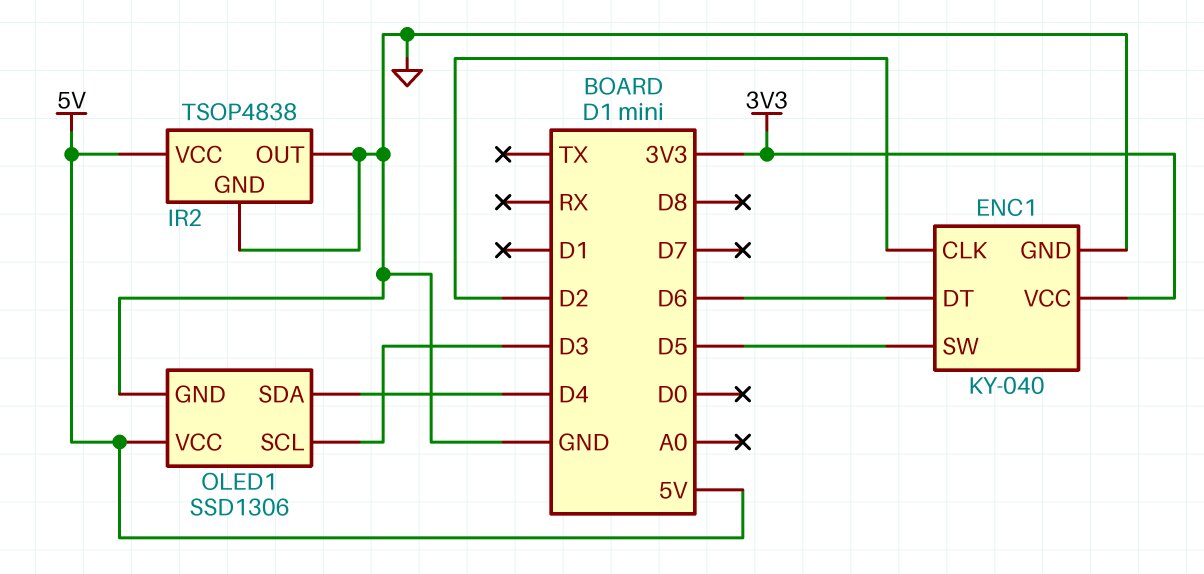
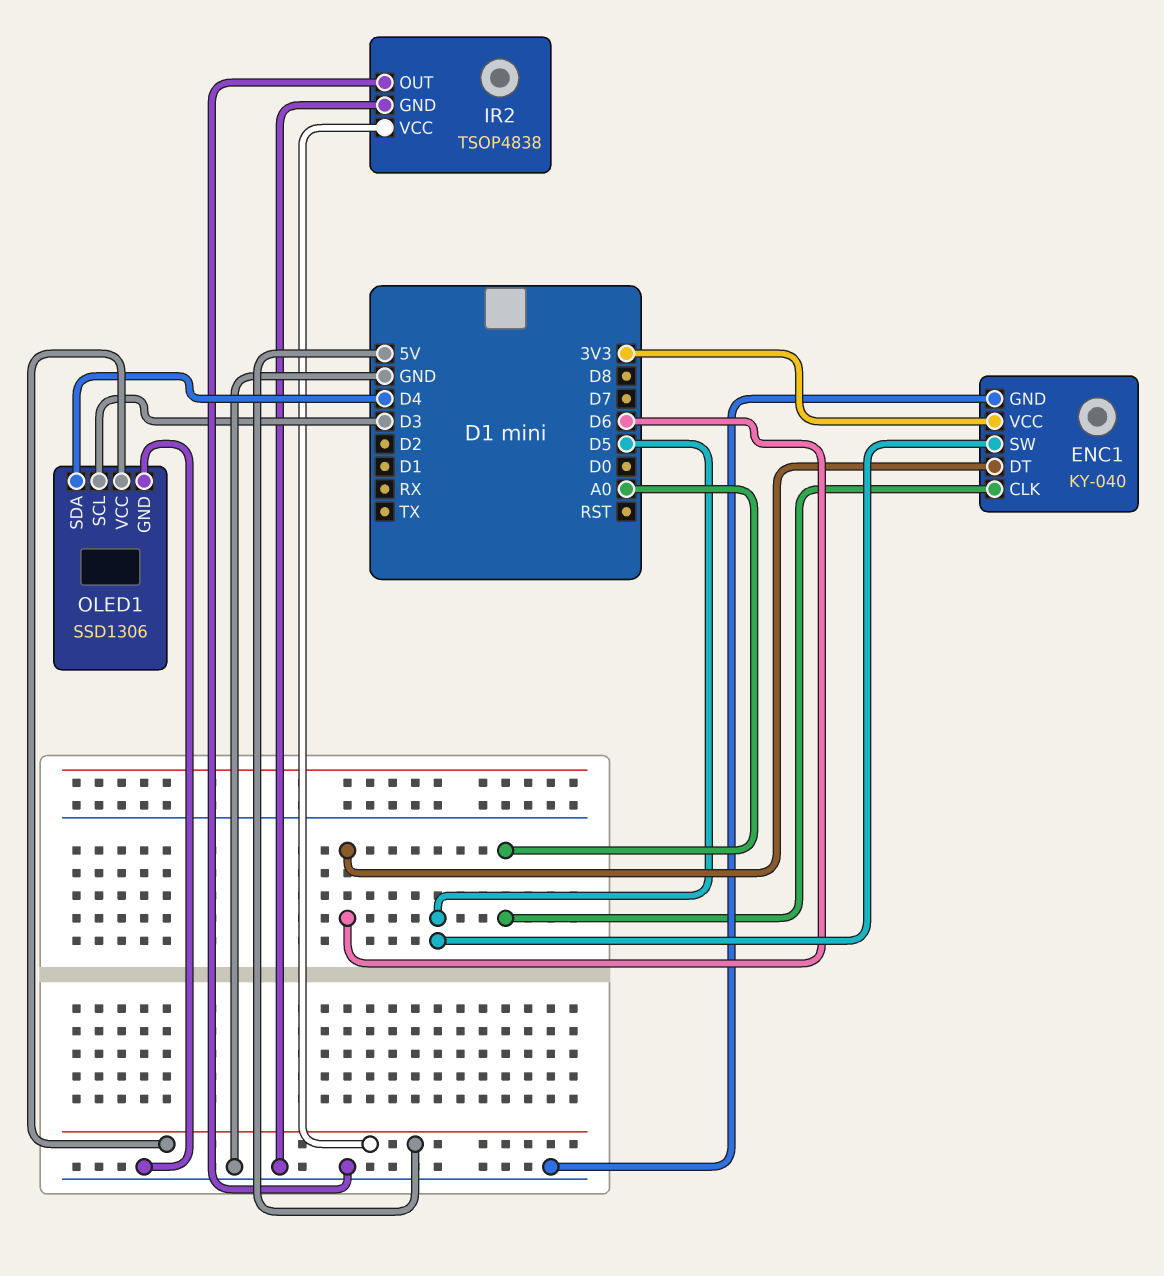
ENC1 pin CLK: D2 -> A0

